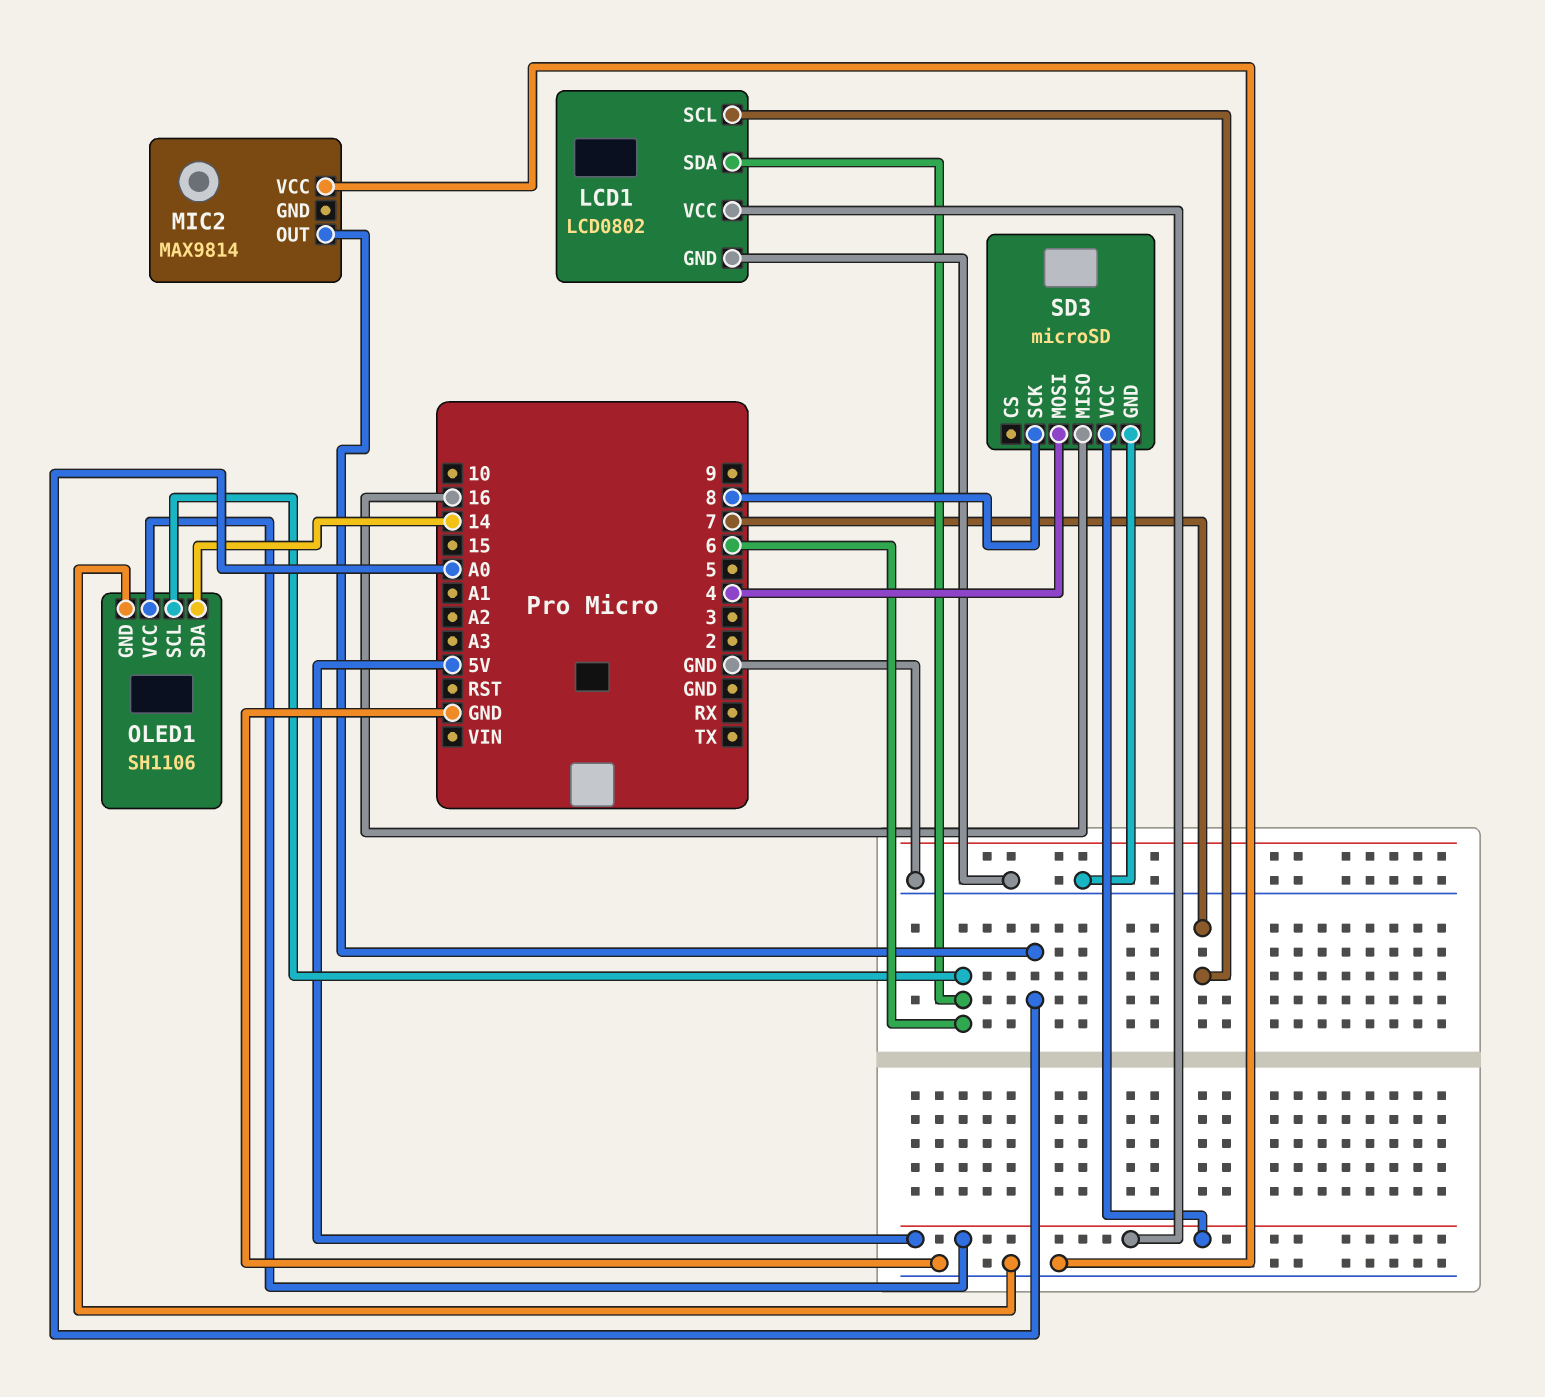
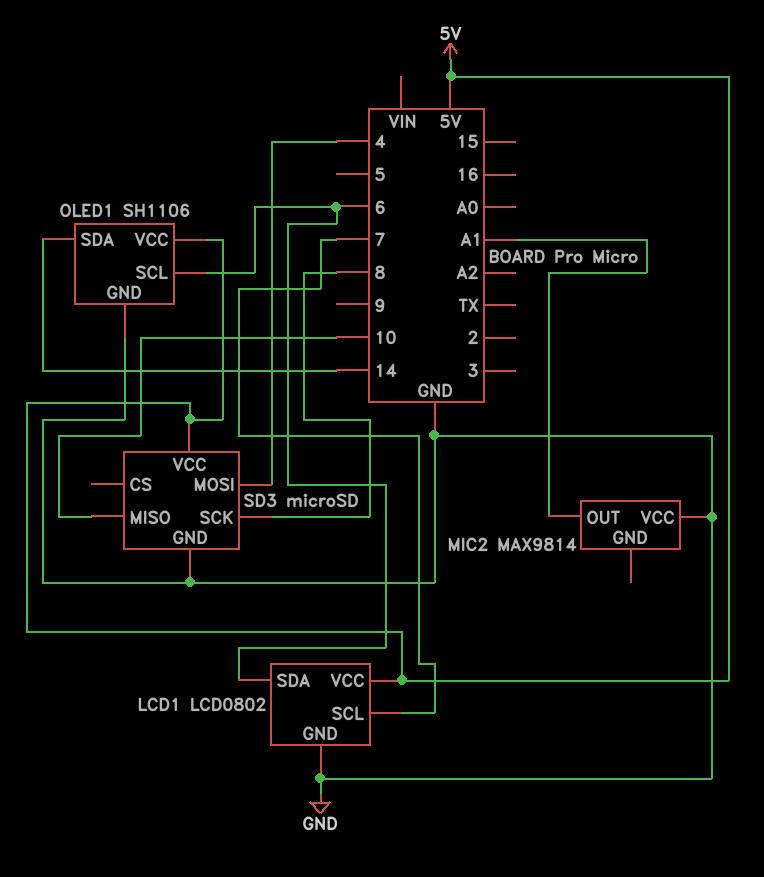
MIC2 pin OUT: A0 -> A1
SD3 pin MISO: 16 -> 10

